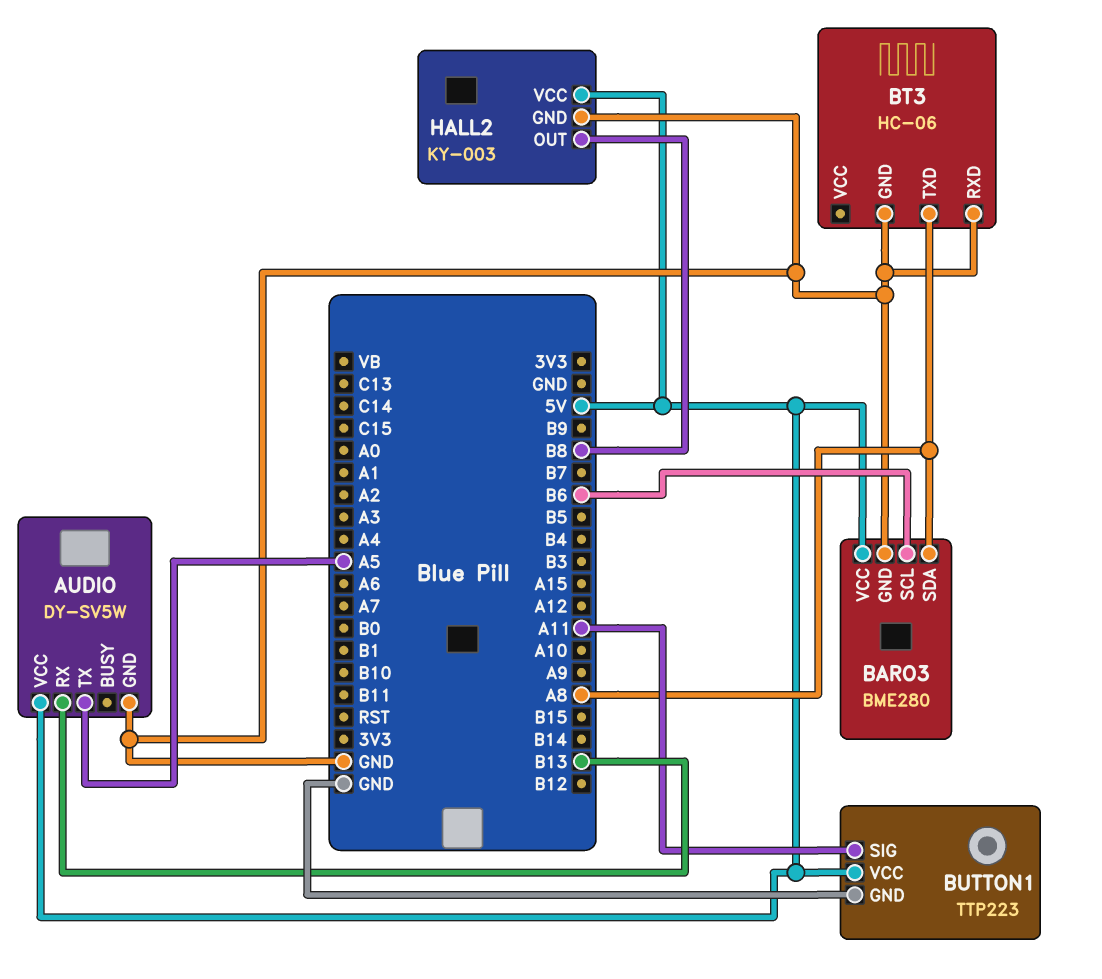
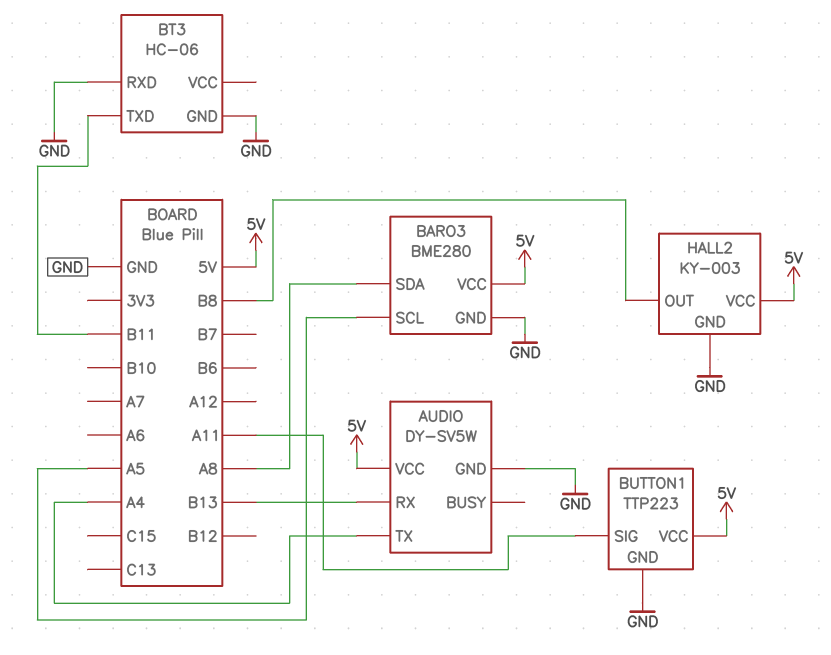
AUDIO pin TX: A5 -> A4
BARO3 pin SCL: B6 -> A5
BT3 pin TXD: A8 -> B11

